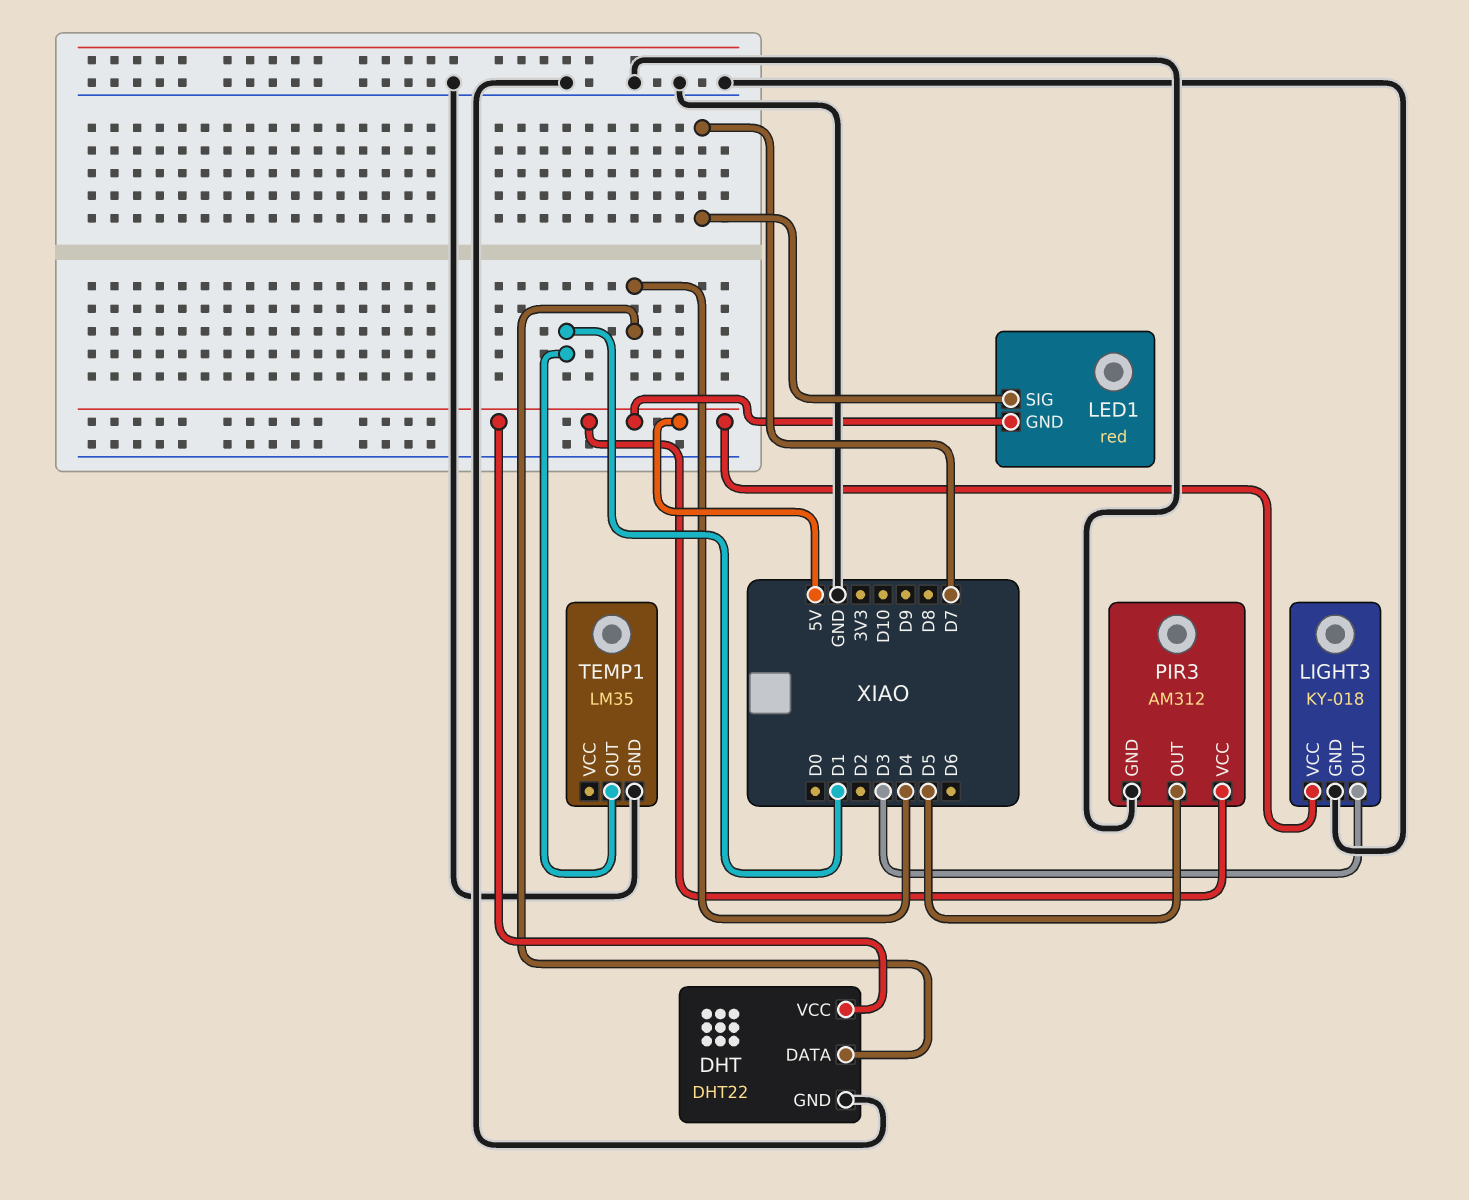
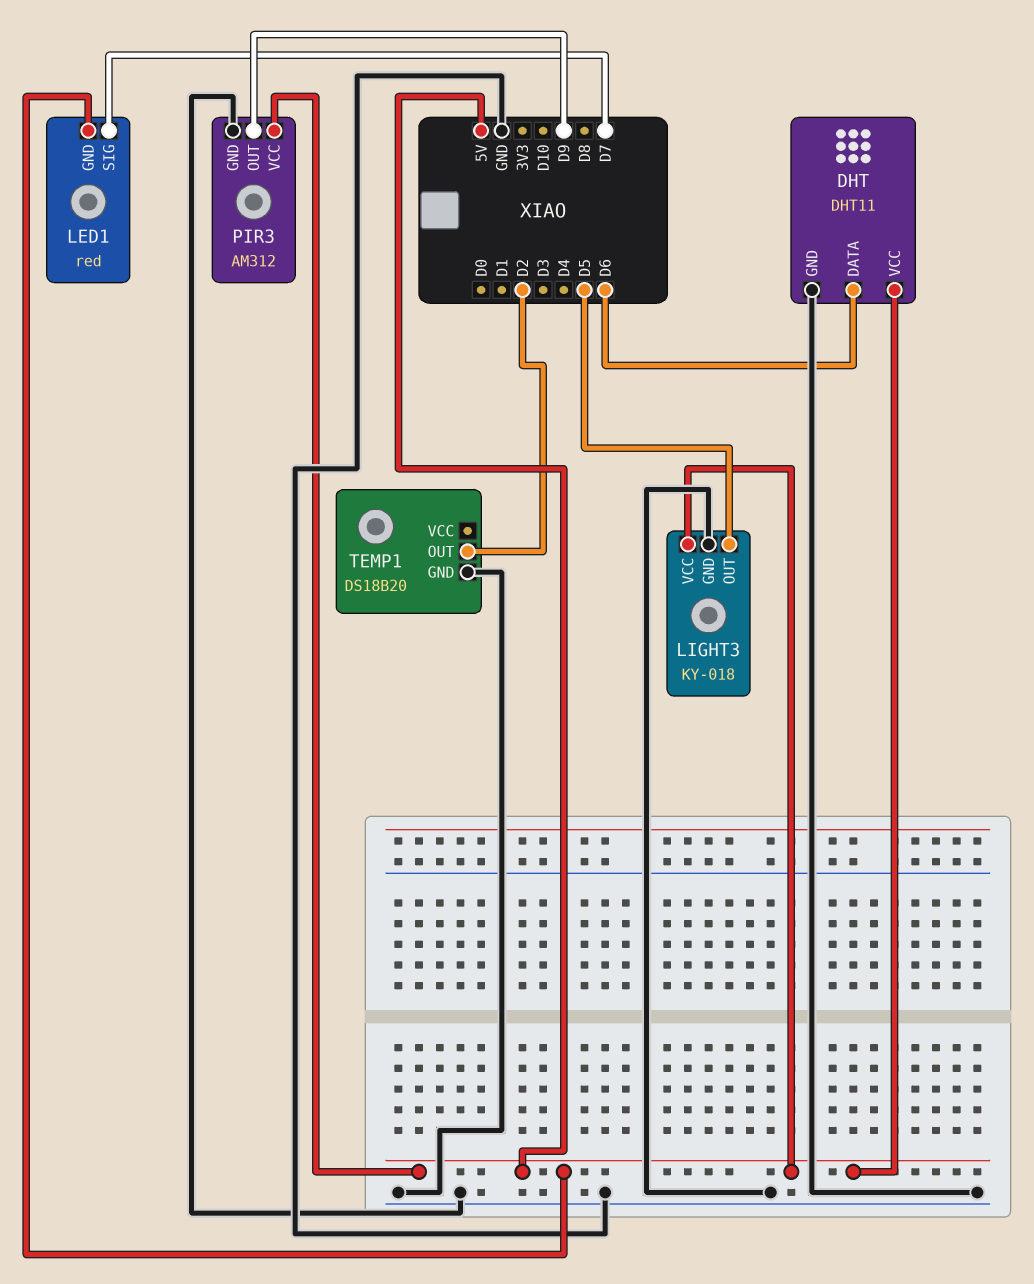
DHT: DHT22 -> DHT11
DHT pin DATA: D4 -> D6
LIGHT3 pin OUT: D3 -> D5
PIR3 pin OUT: D5 -> D9
TEMP1: LM35 -> DS18B20
TEMP1 pin OUT: D1 -> D2

